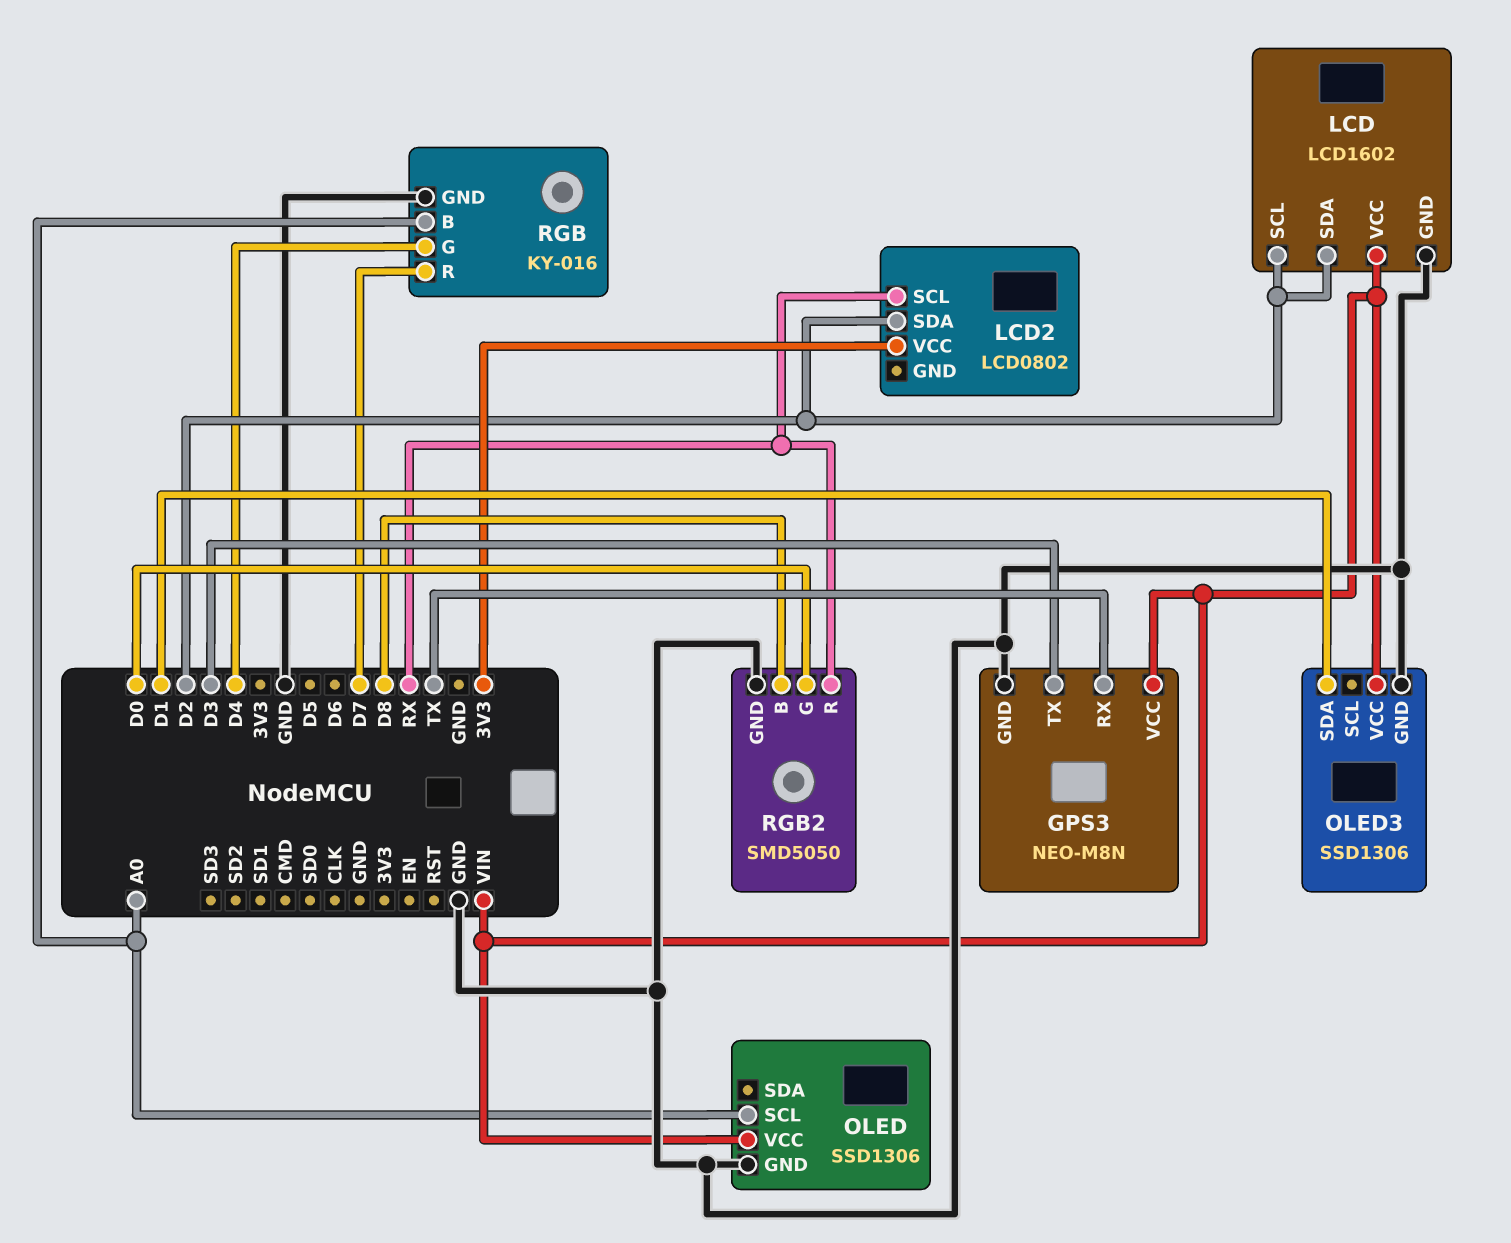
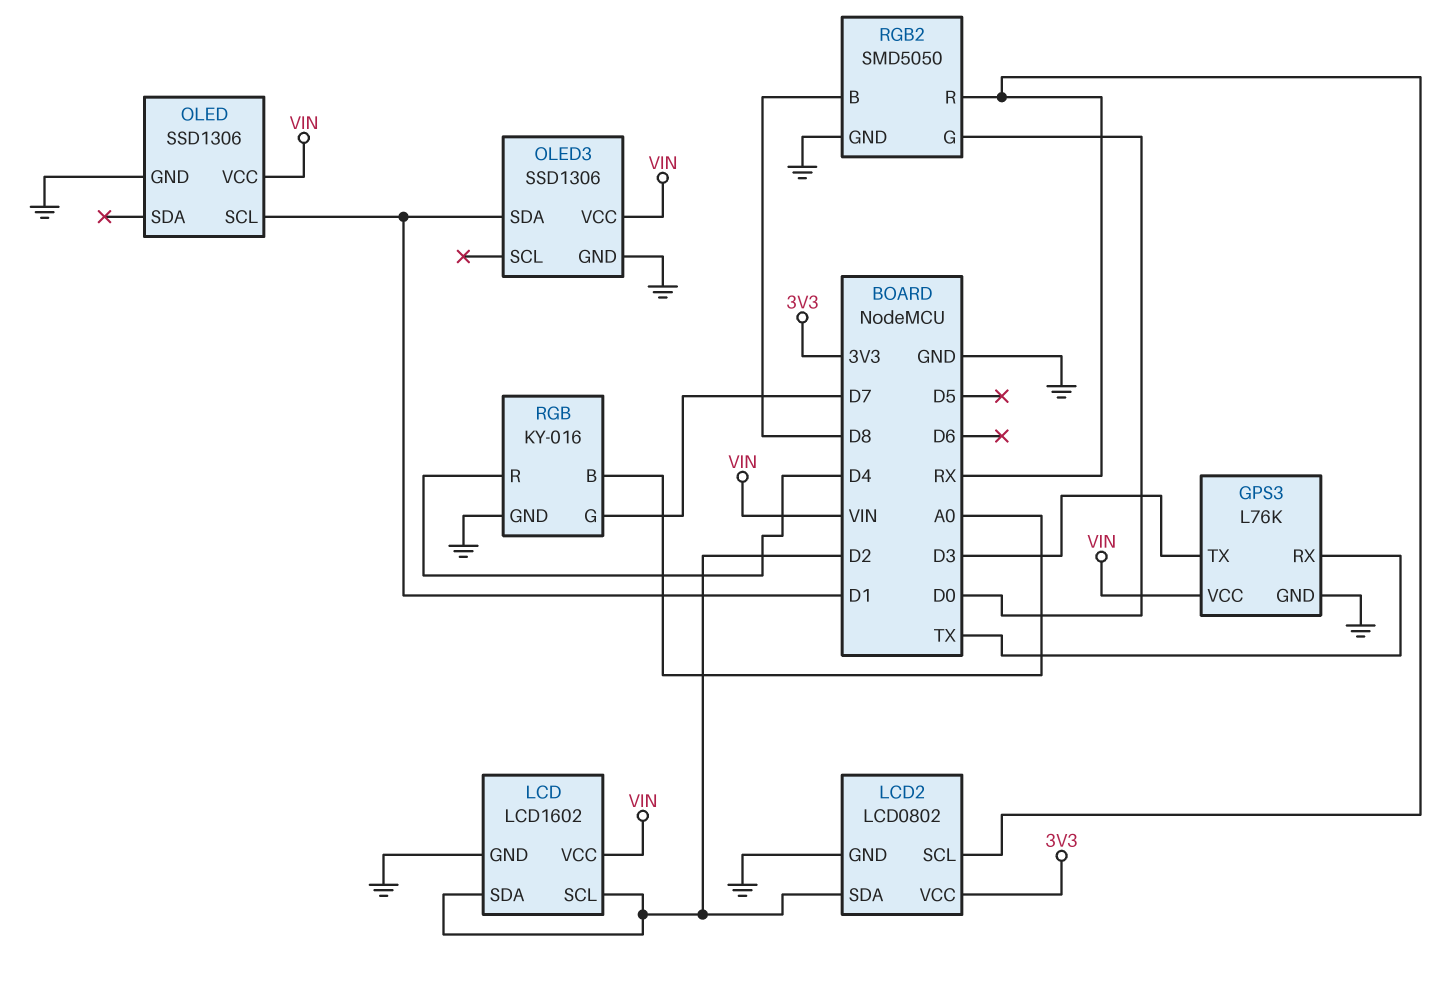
GPS3: NEO-M8N -> L76K
LCD2 pin GND: none -> GND
OLED pin SCL: A0 -> D1
RGB pin G: D4 -> D7
RGB pin R: D7 -> D4

